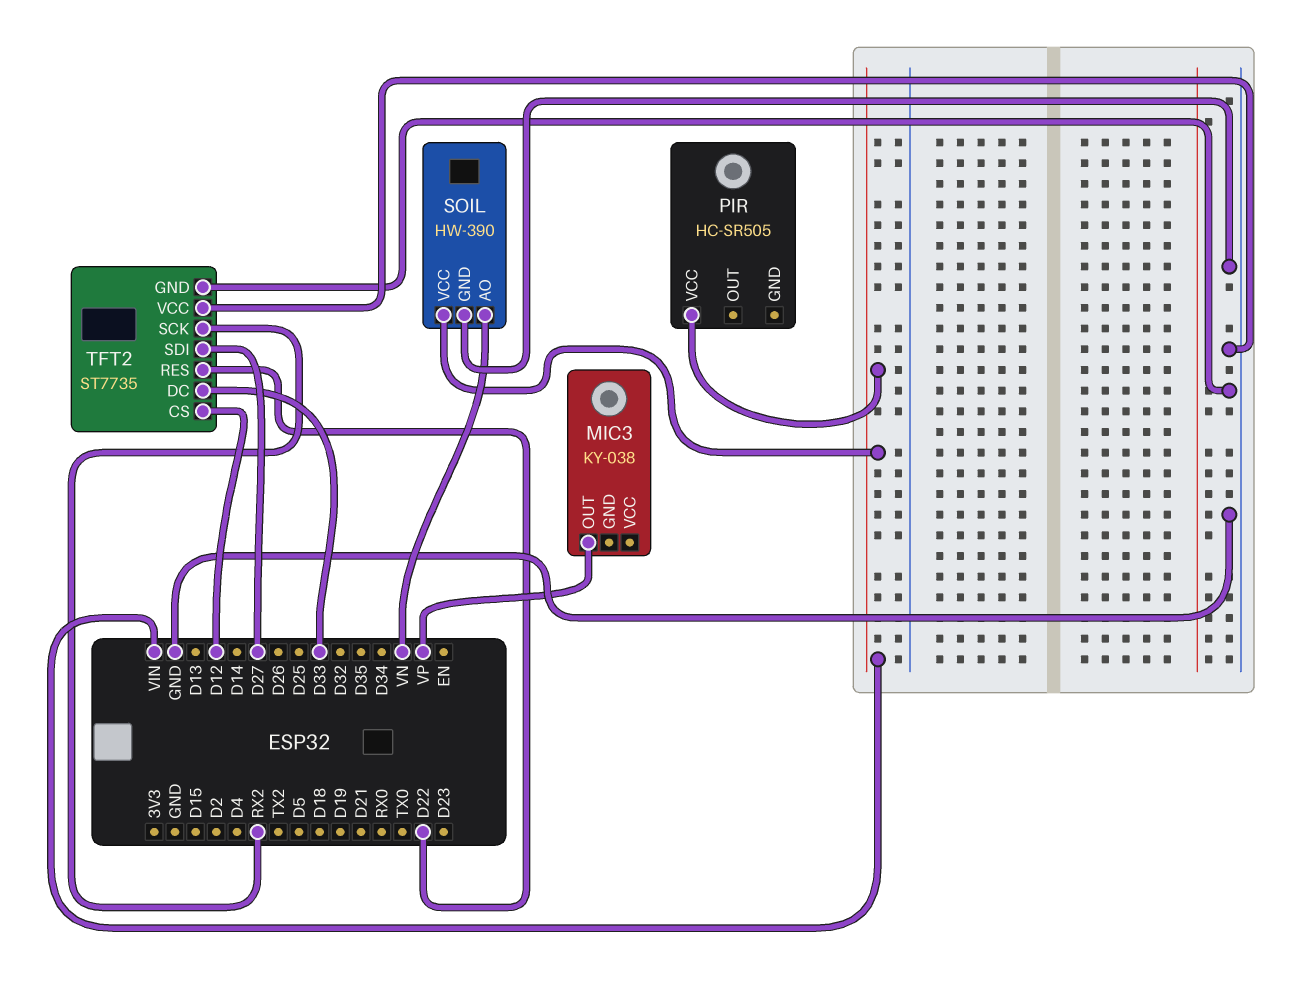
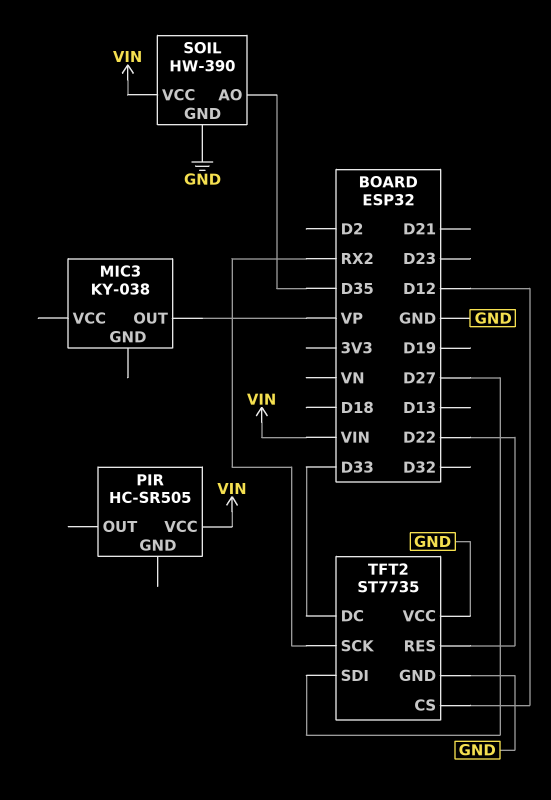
SOIL pin AO: VN -> D35

